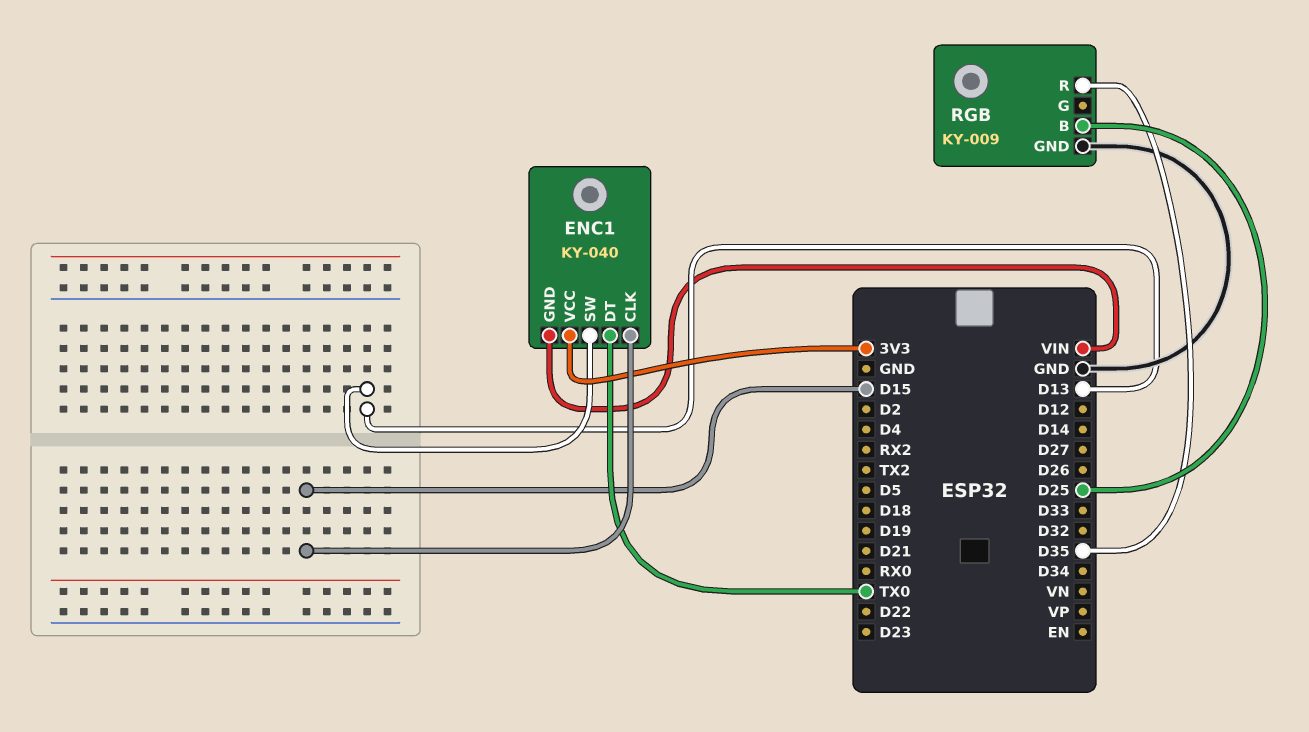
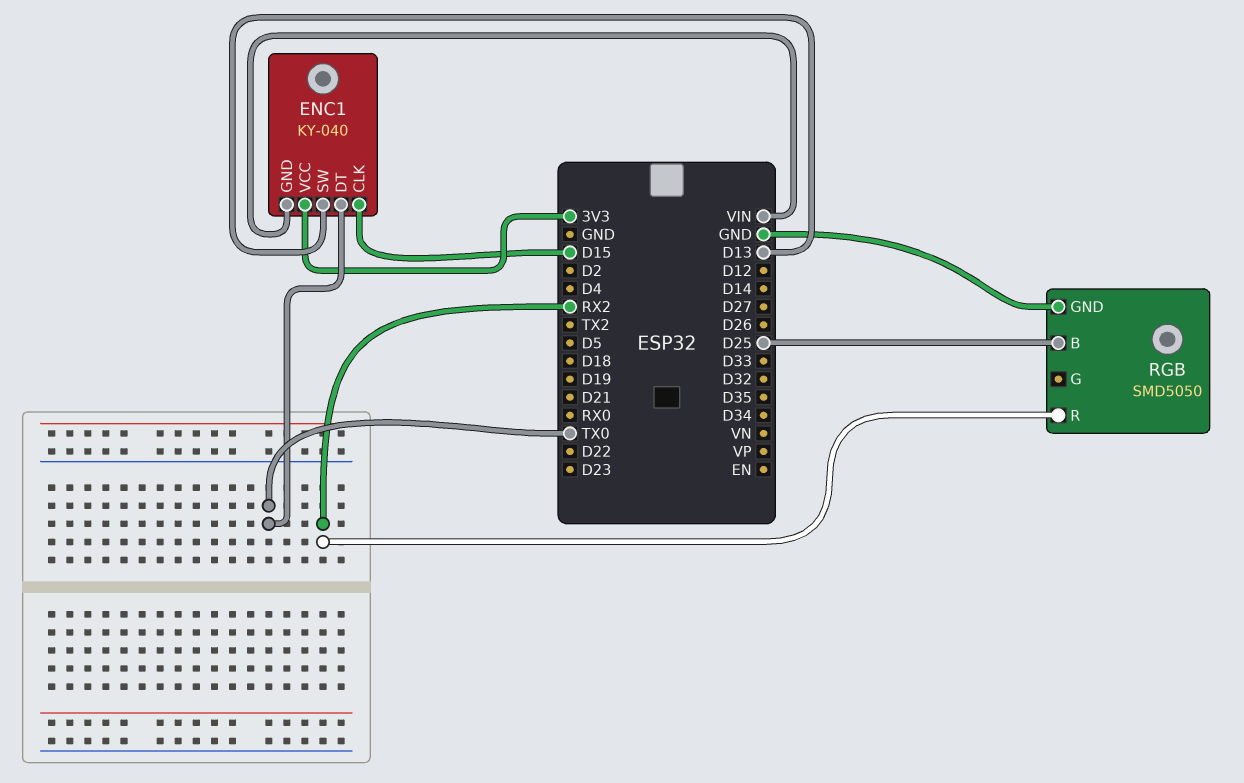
RGB: KY-009 -> SMD5050
RGB pin R: D35 -> RX2

